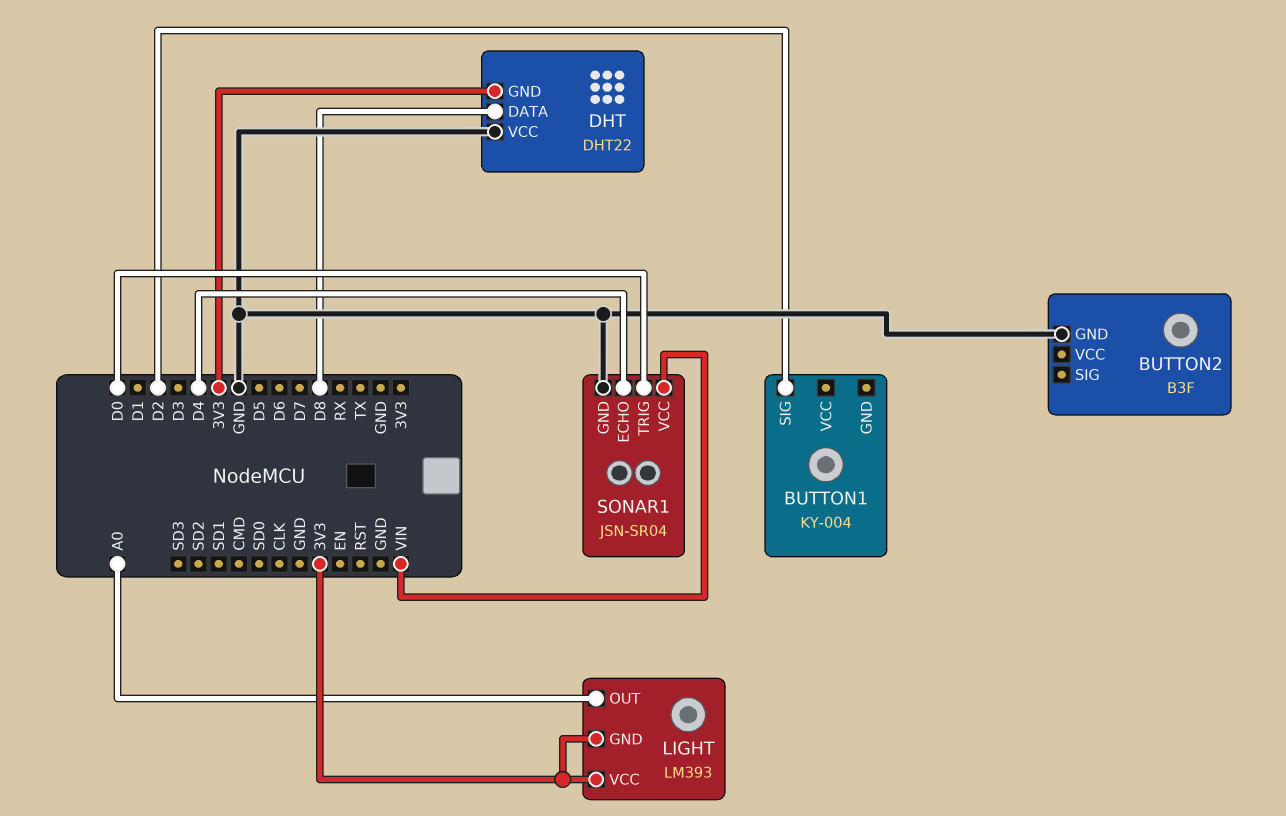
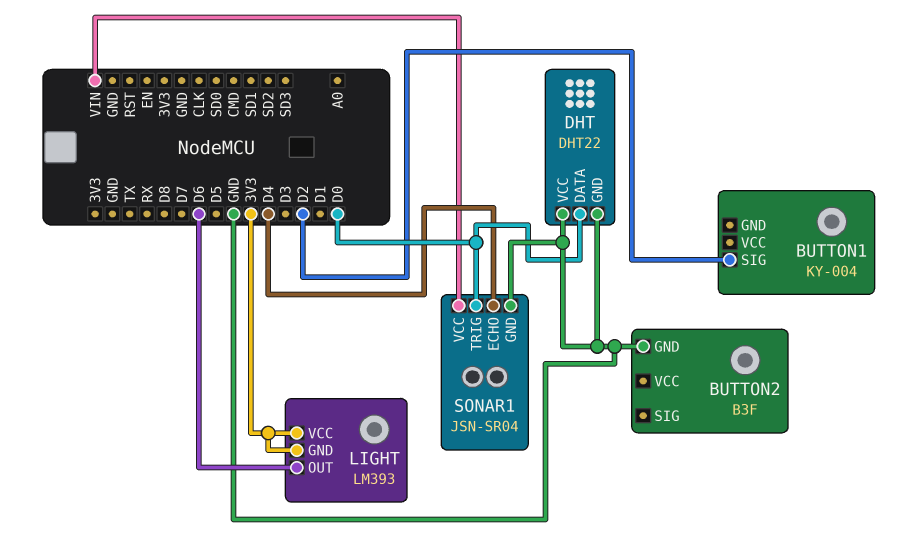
DHT pin DATA: D8 -> D0
DHT pin GND: 3V3 -> GND
LIGHT pin OUT: A0 -> D6

